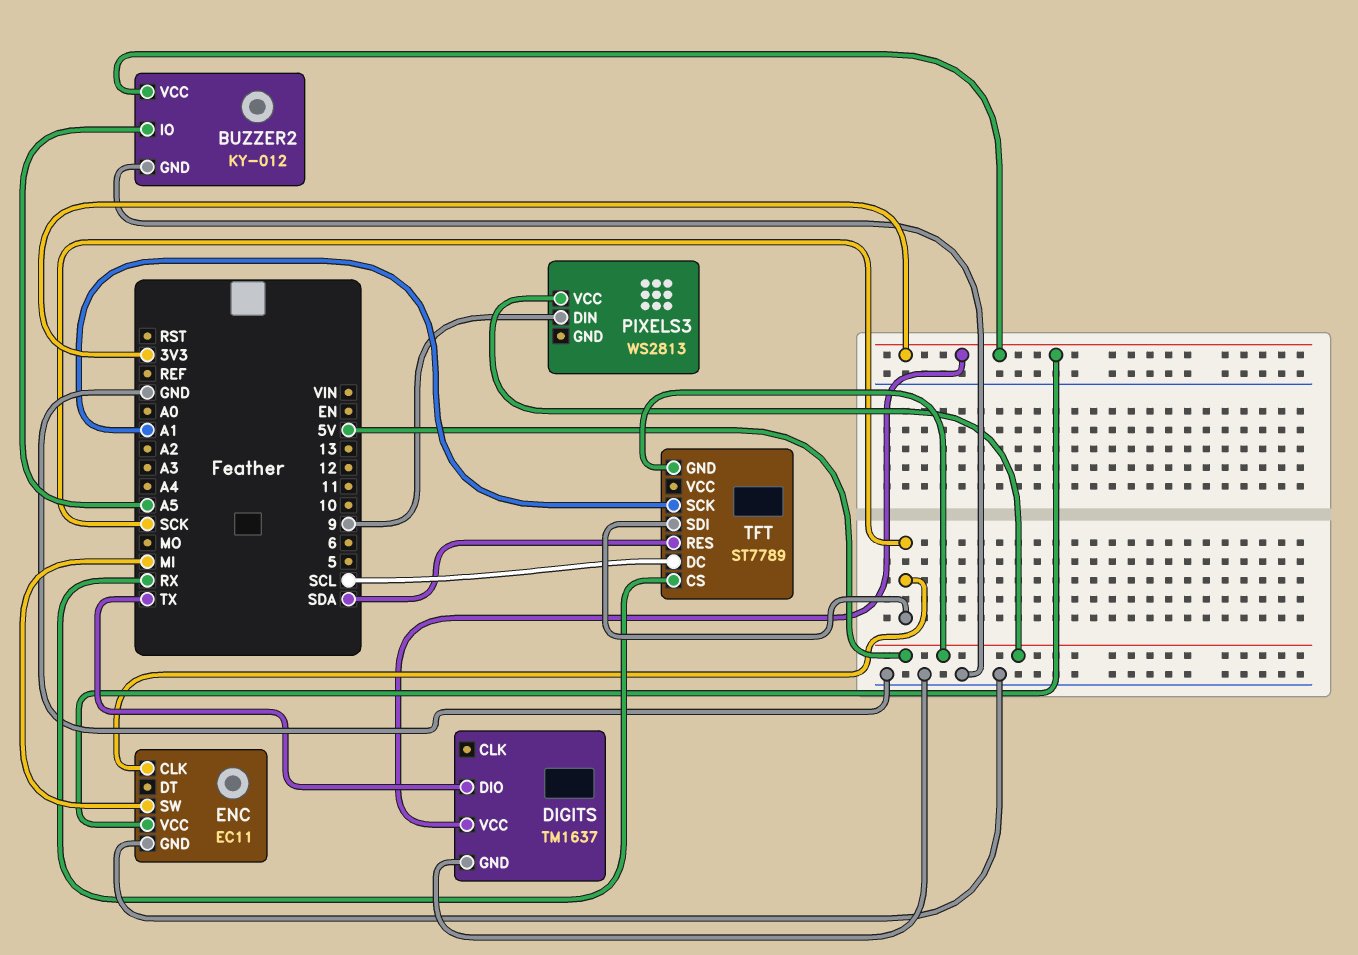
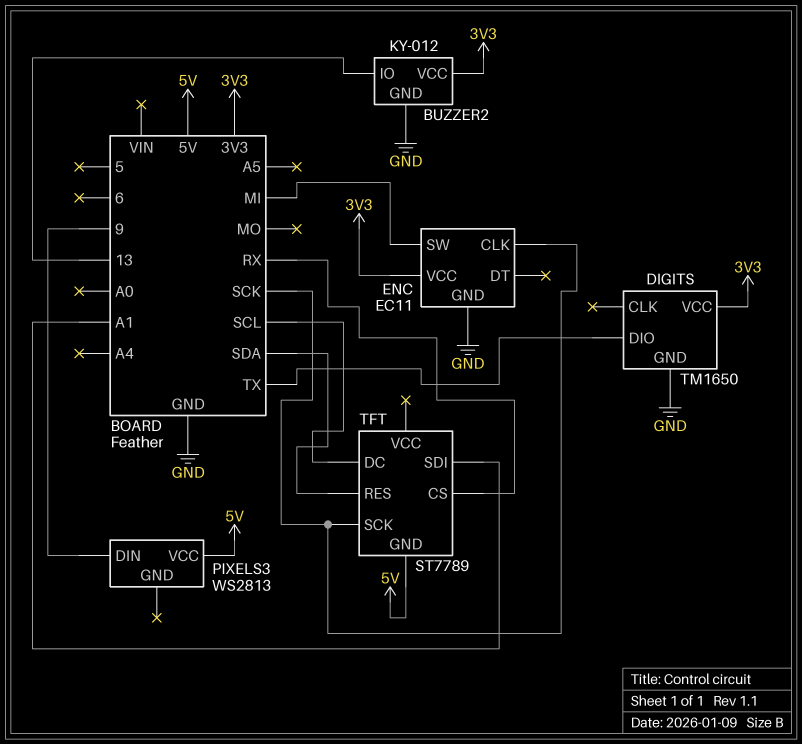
BUZZER2 pin IO: A5 -> 13
DIGITS: TM1637 -> TM1650
TFT pin SCK: A1 -> SCK
TFT pin SDI: SCK -> A1

